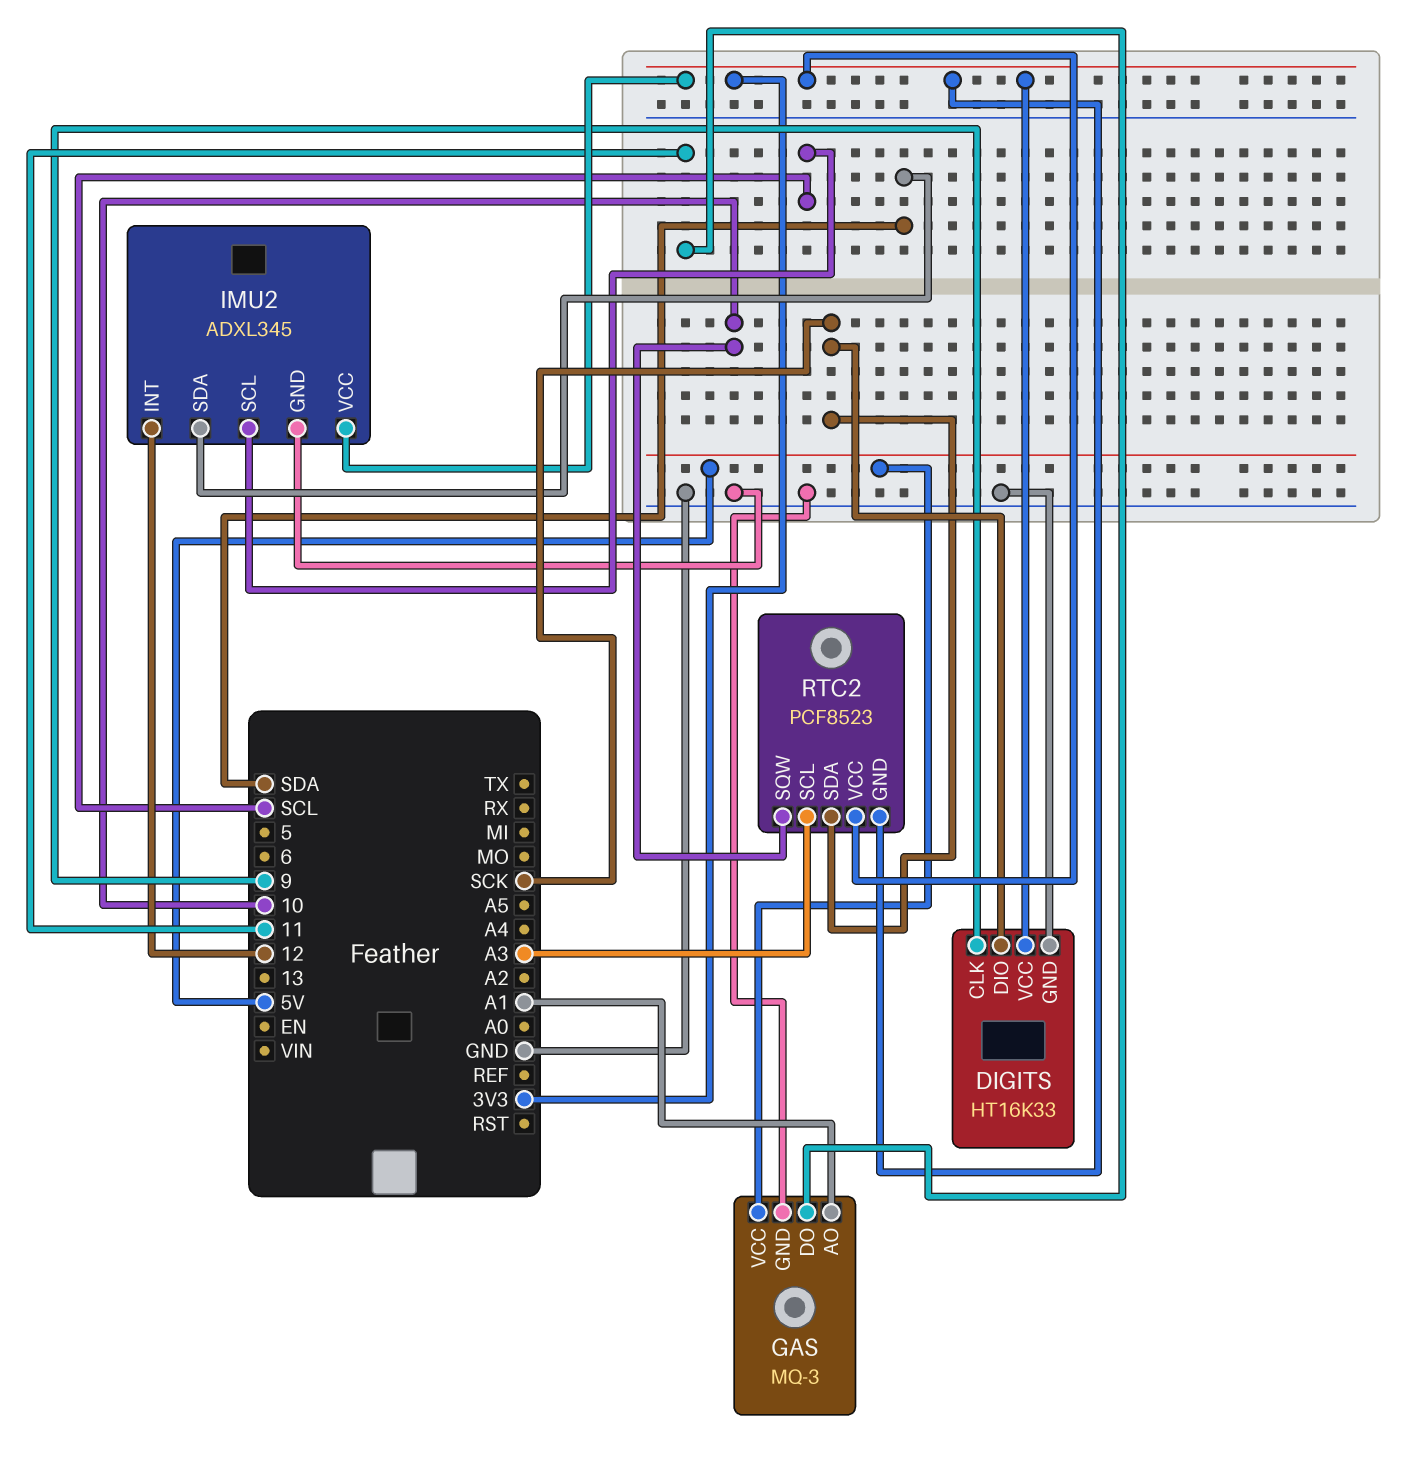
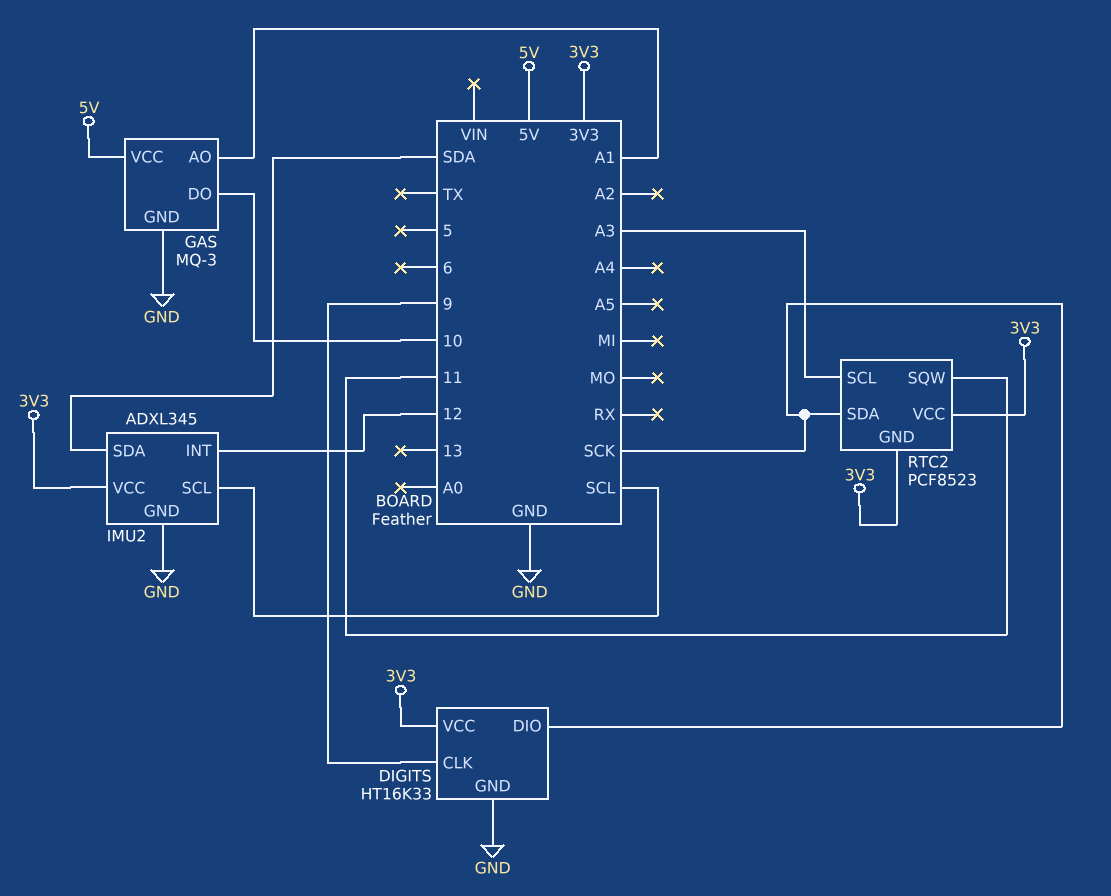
GAS pin DO: 11 -> 10
RTC2 pin SQW: 10 -> 11

